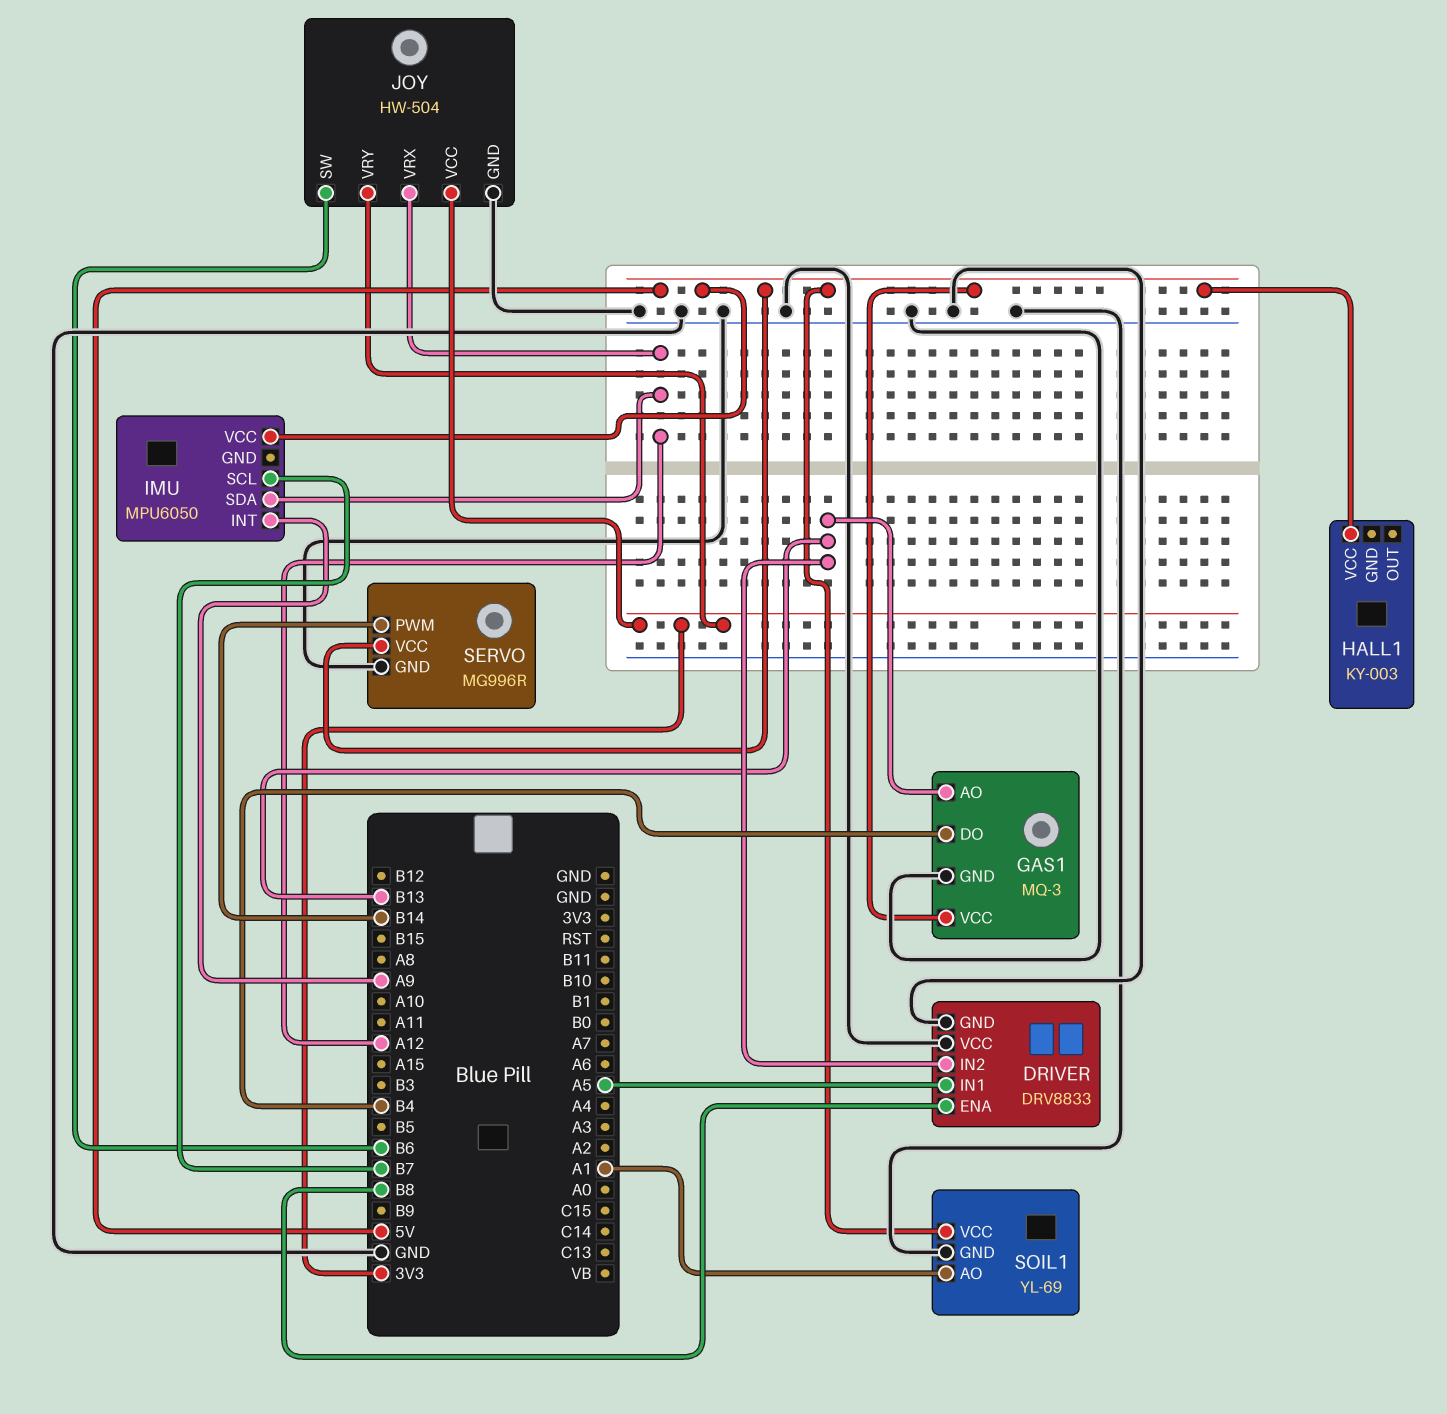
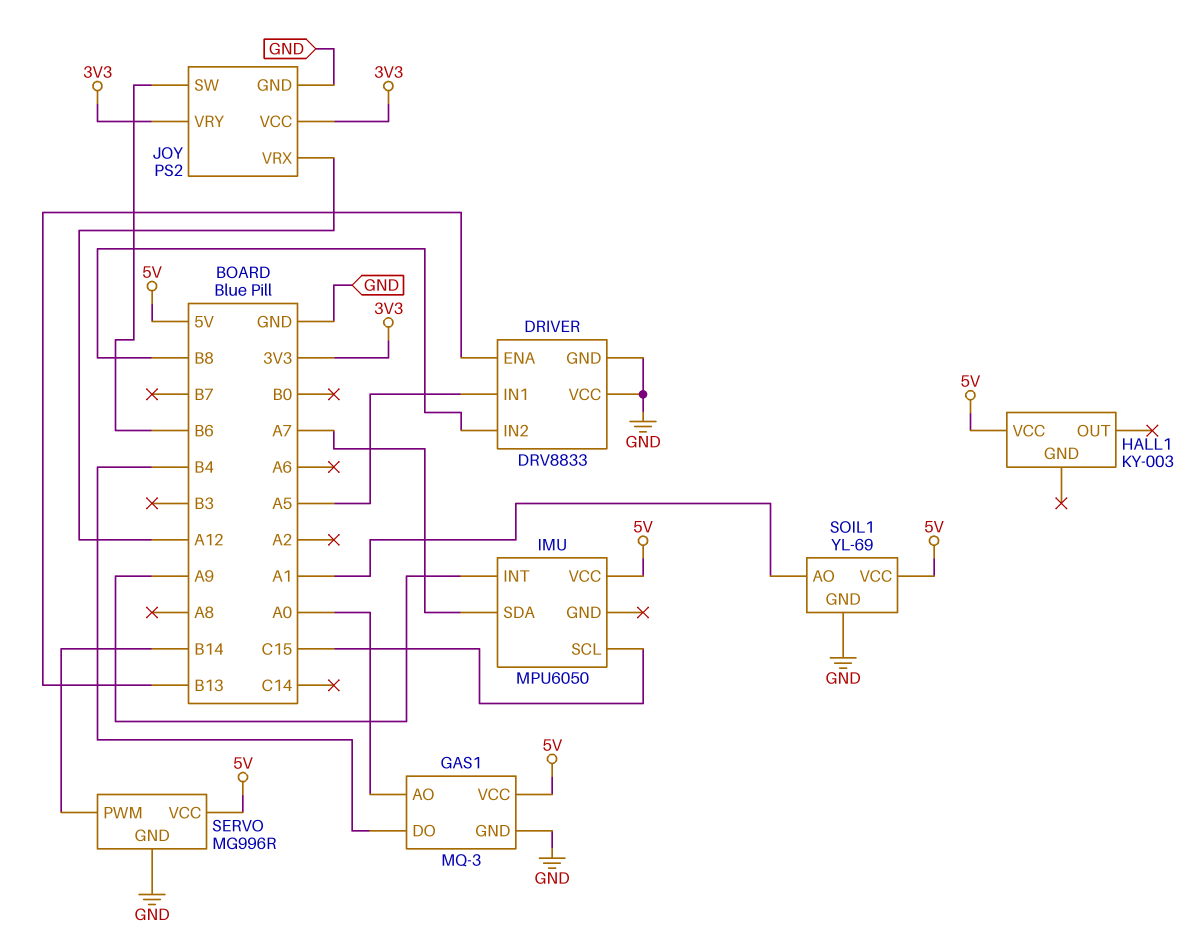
DRIVER pin ENA: B8 -> B13
DRIVER pin IN2: B13 -> B8
GAS1 pin AO: B13 -> A0
IMU pin SCL: B7 -> C15
IMU pin SDA: A12 -> A7
JOY: HW-504 -> PS2

